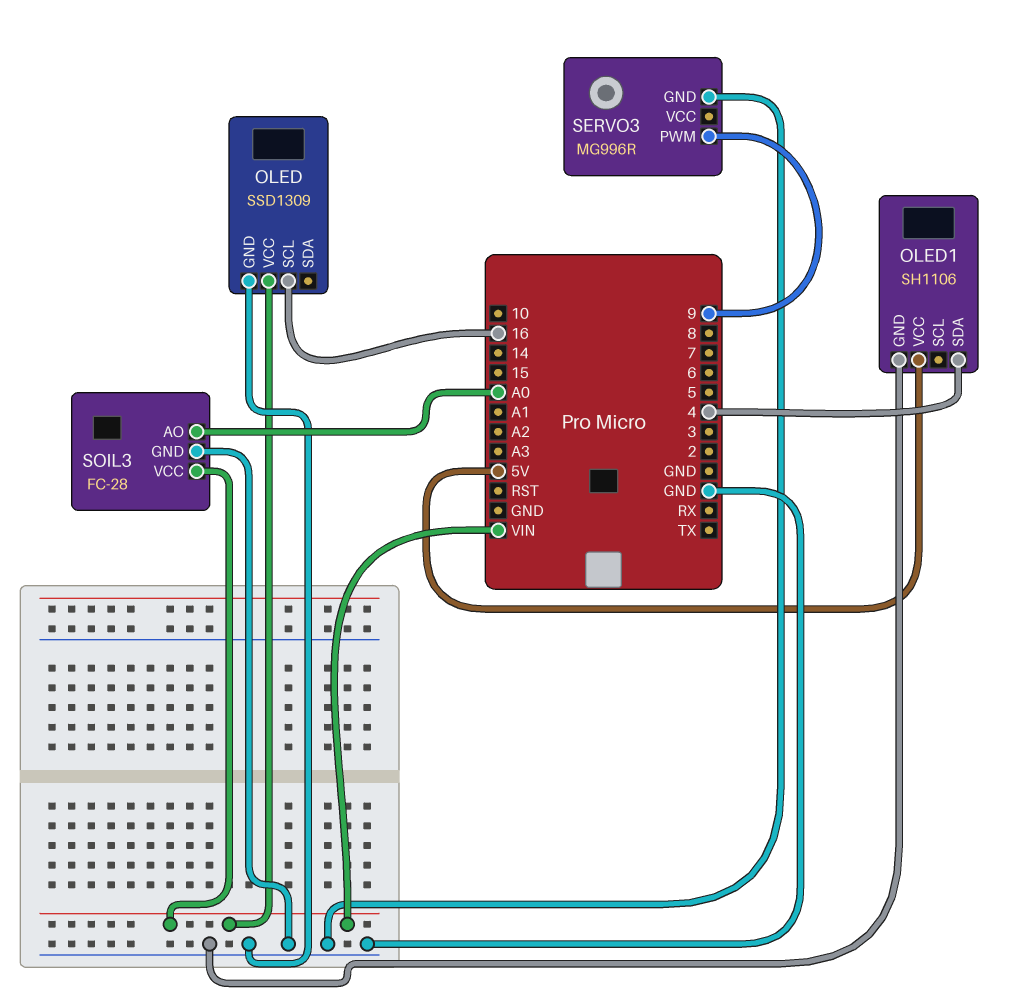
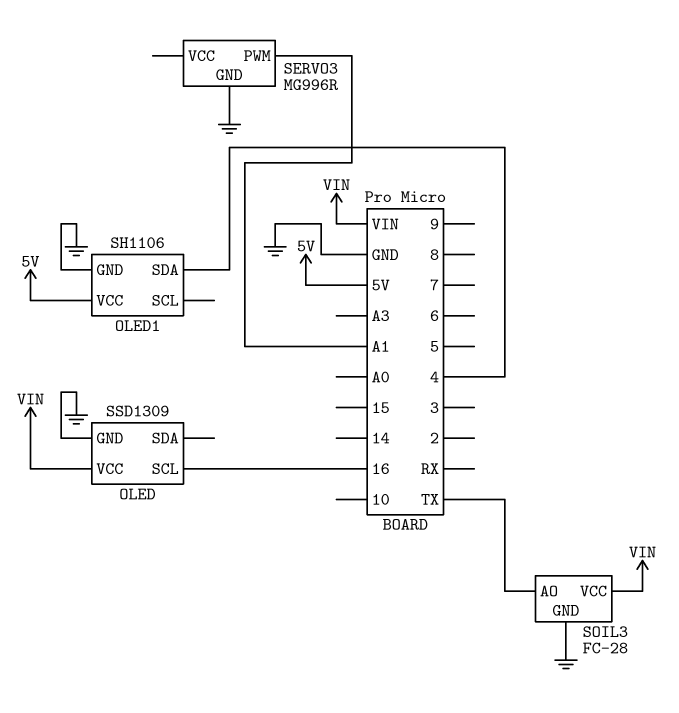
SERVO3 pin PWM: 9 -> A1
SOIL3 pin AO: A0 -> TX

